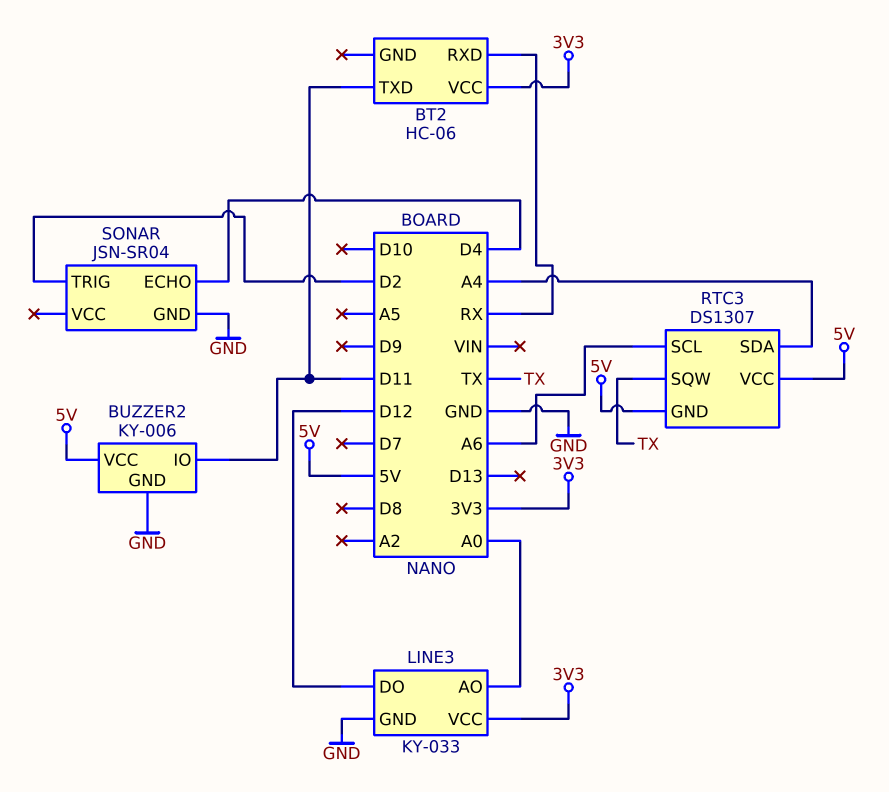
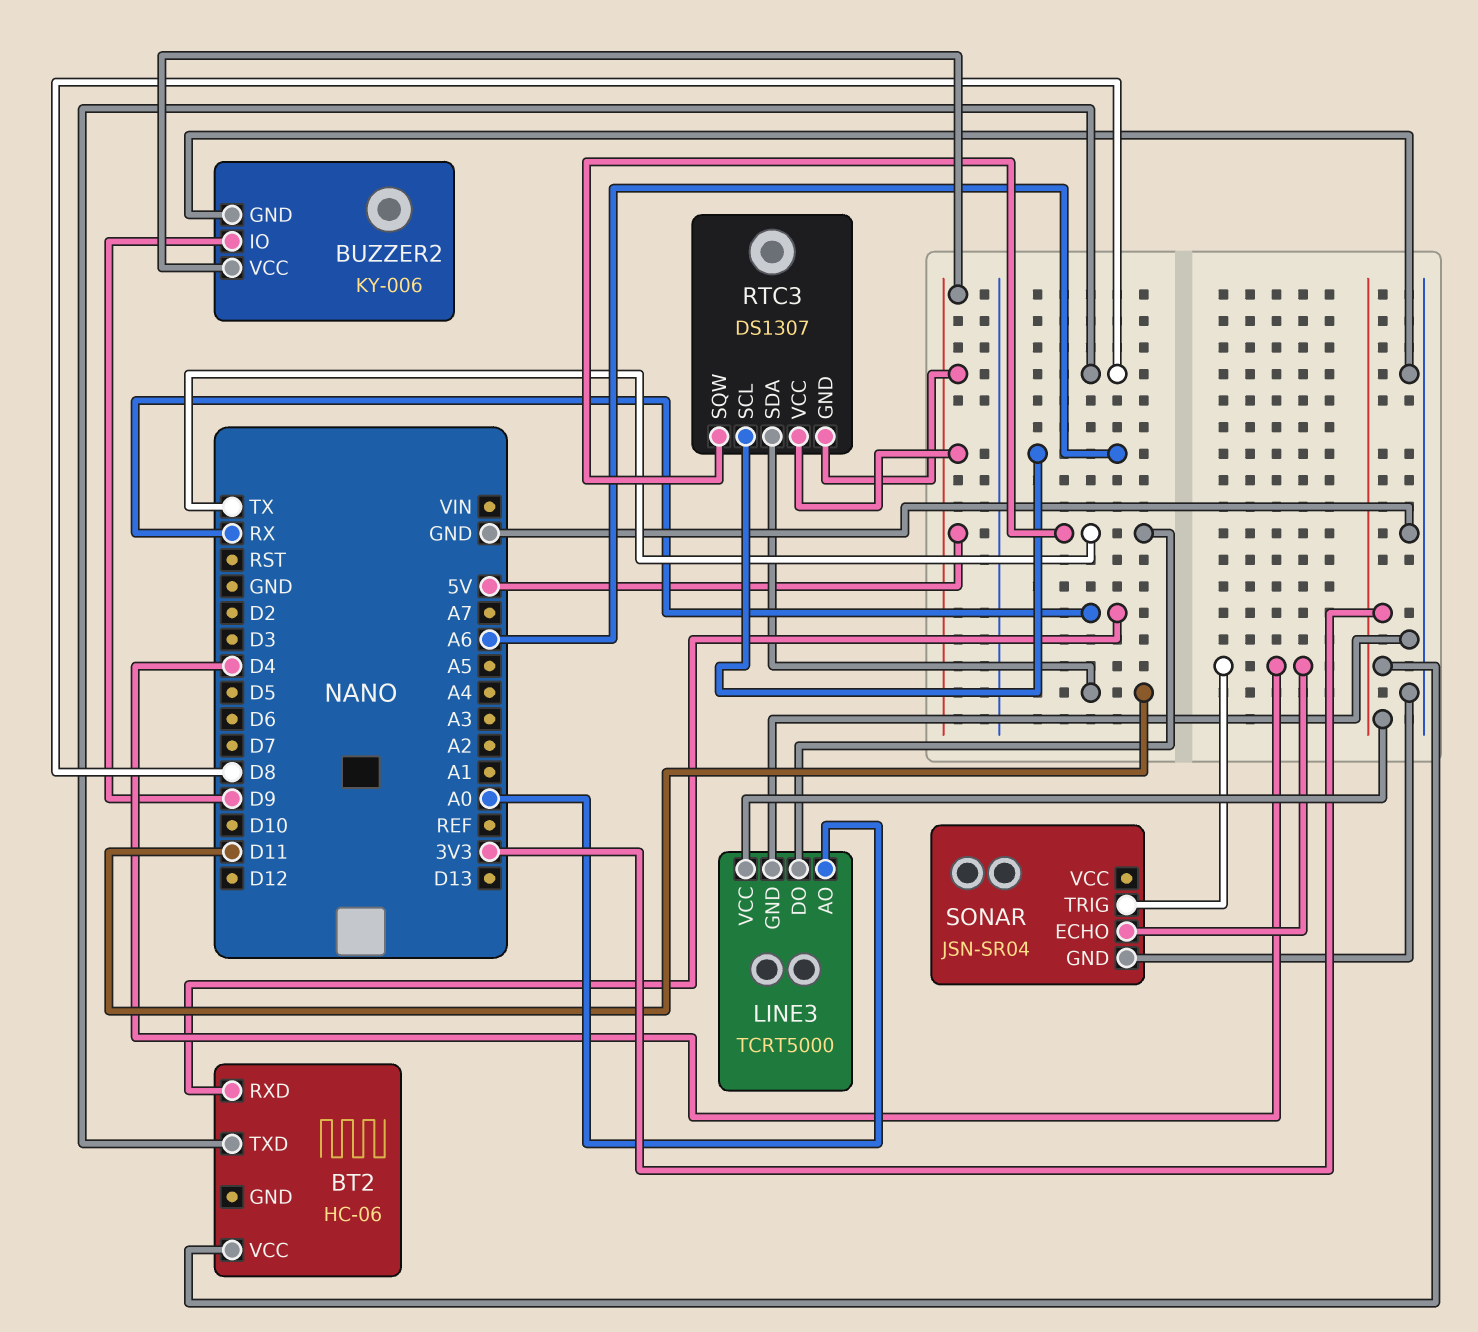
BT2 pin TXD: D11 -> D8
BUZZER2 pin IO: D11 -> D9
LINE3: KY-033 -> TCRT5000
LINE3 pin DO: D12 -> TX
RTC3 pin SDA: A4 -> D11
SONAR pin TRIG: D2 -> D4

